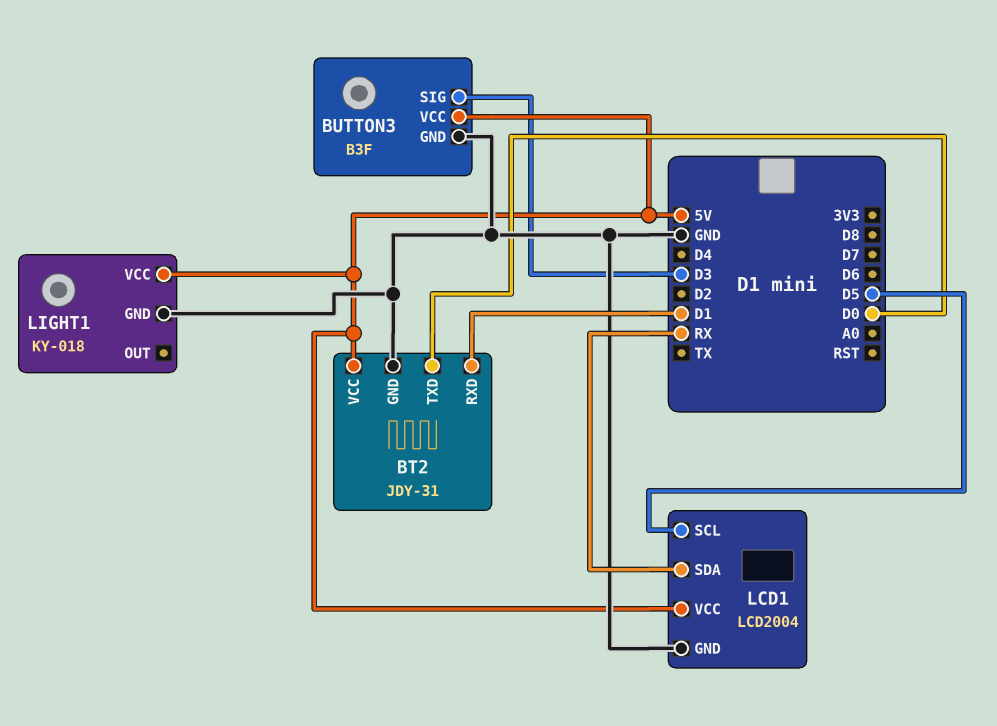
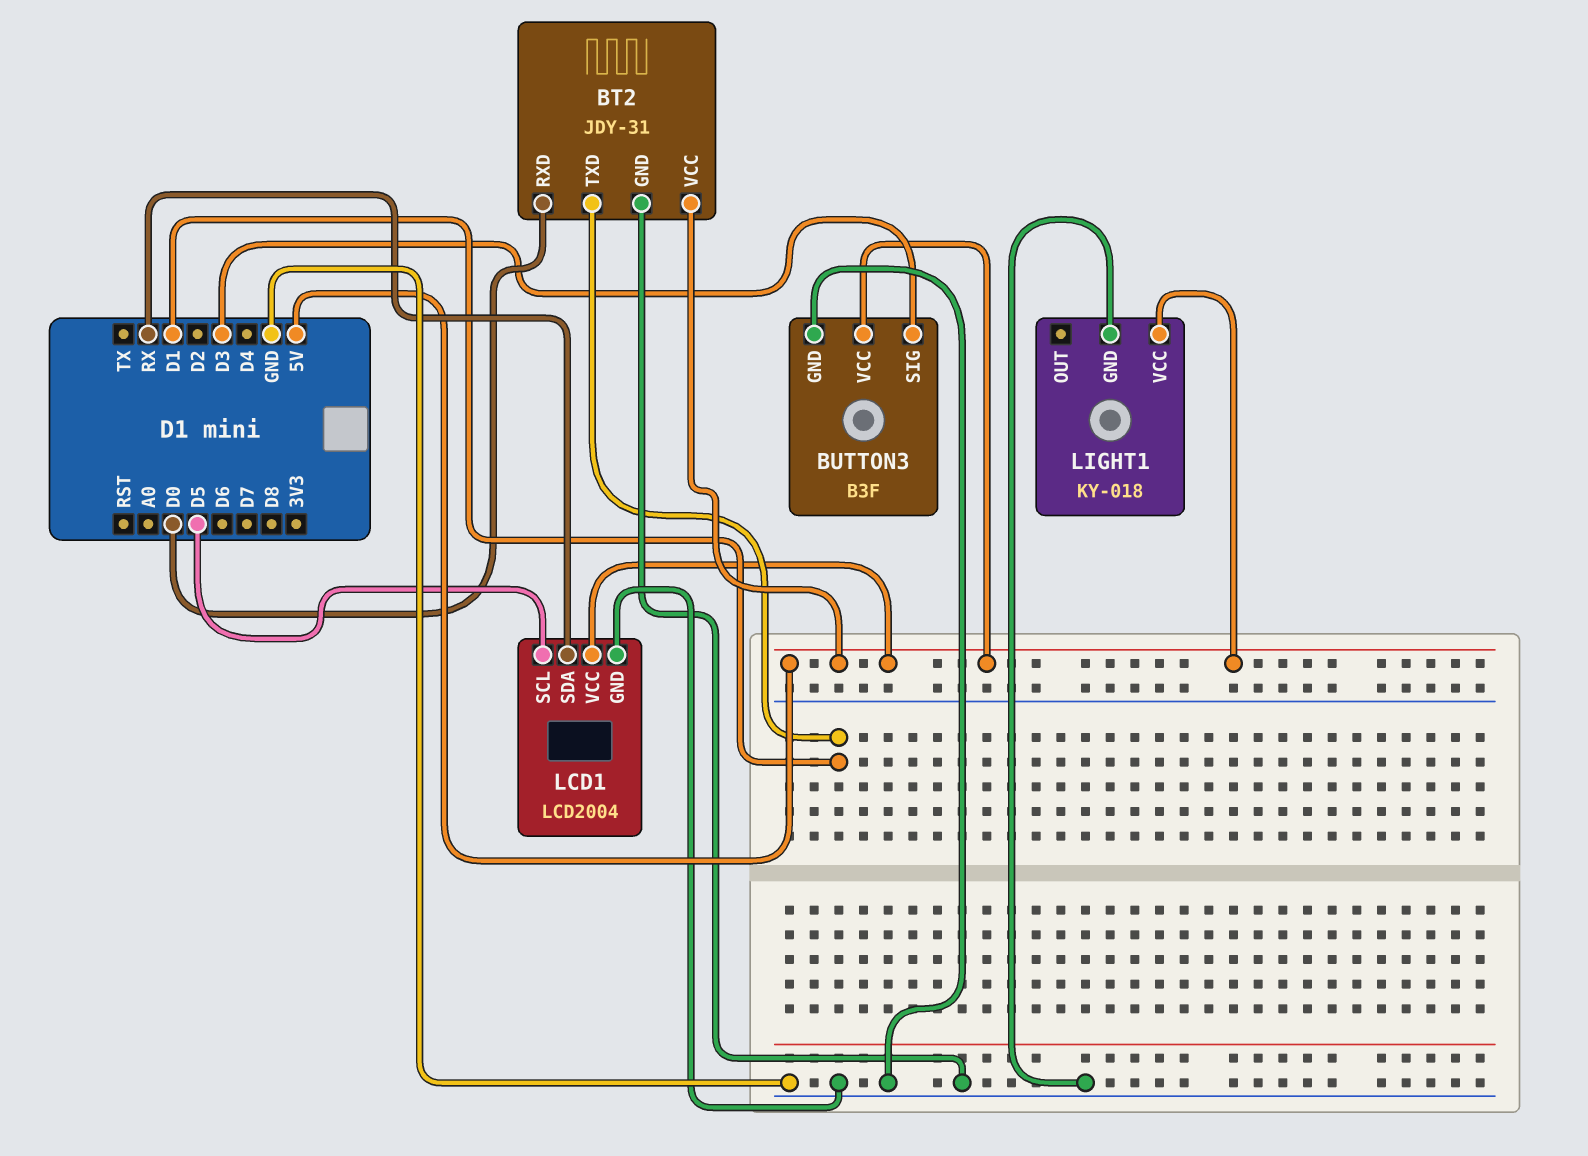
BT2 pin RXD: D1 -> D0
BT2 pin TXD: D0 -> D1

